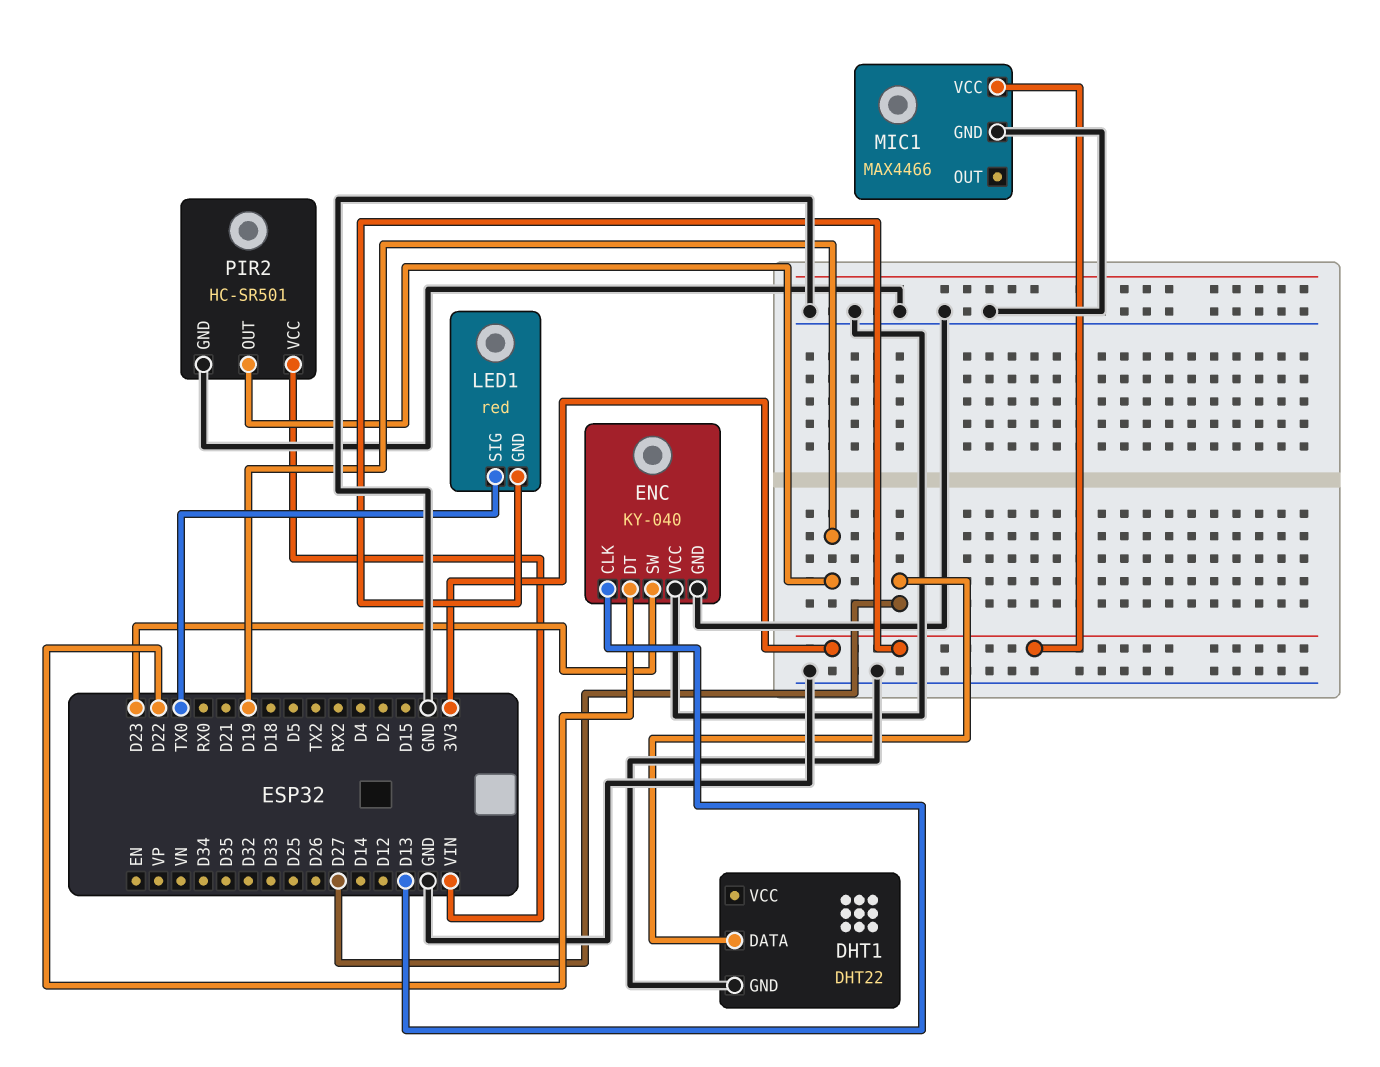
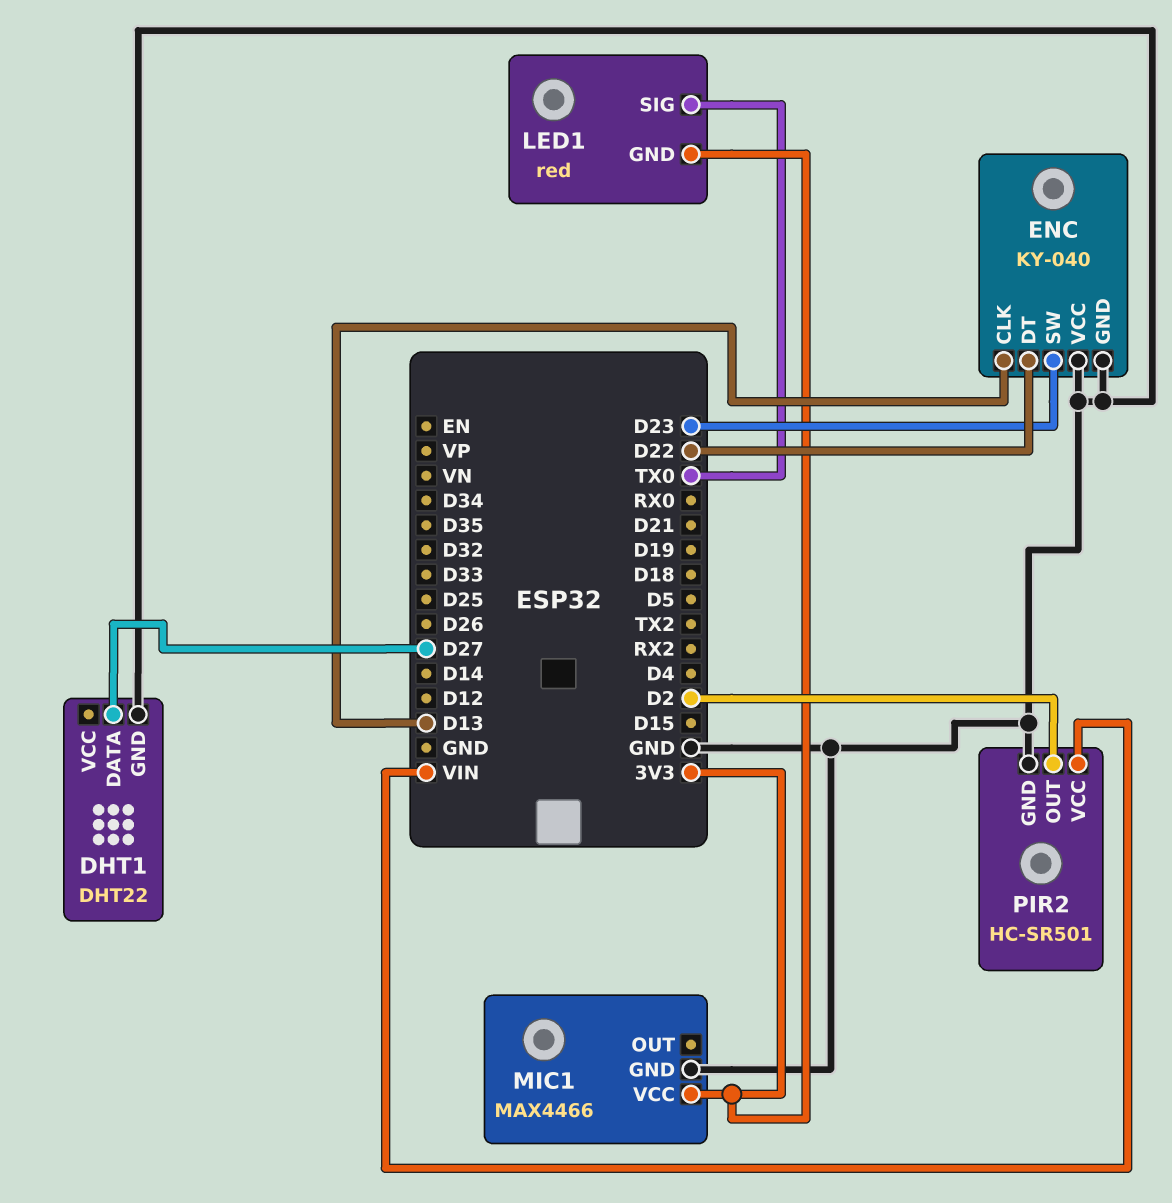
PIR2 pin OUT: D19 -> D2

